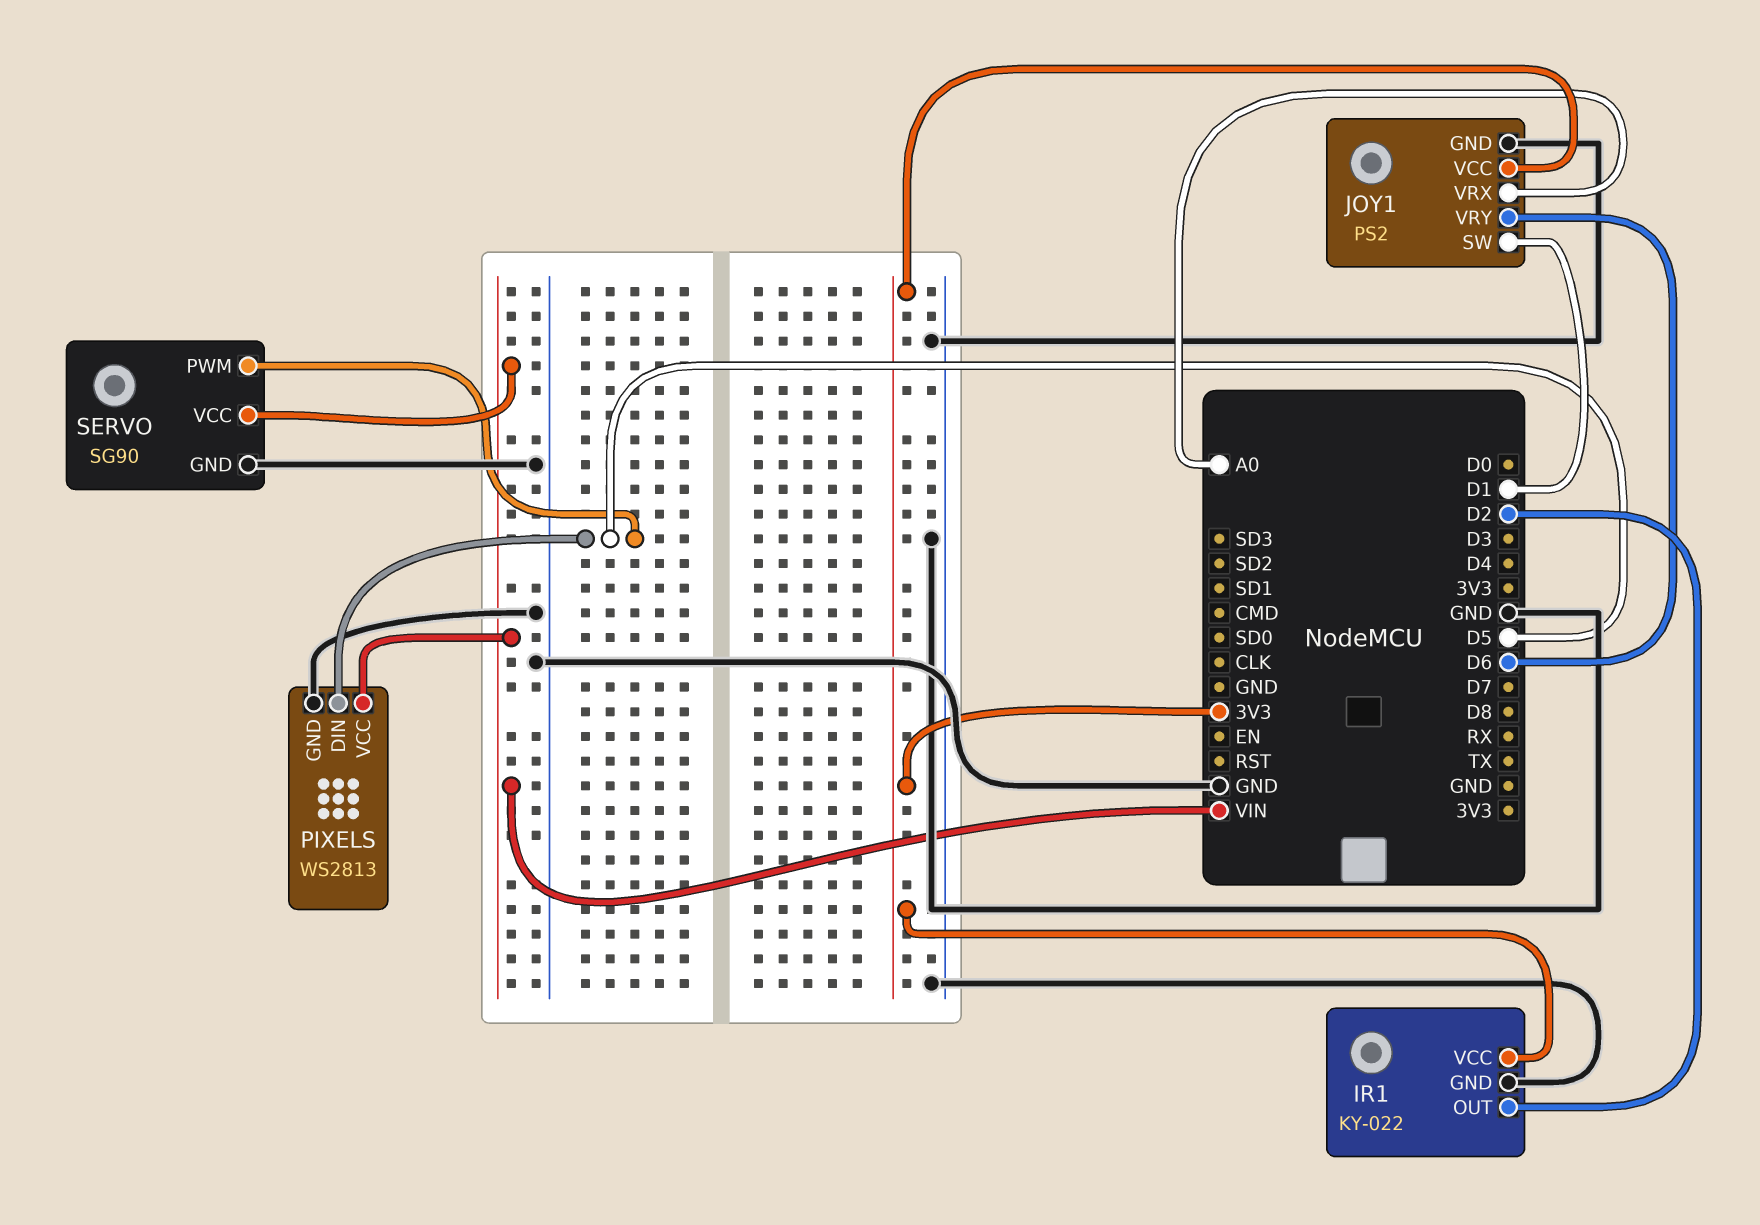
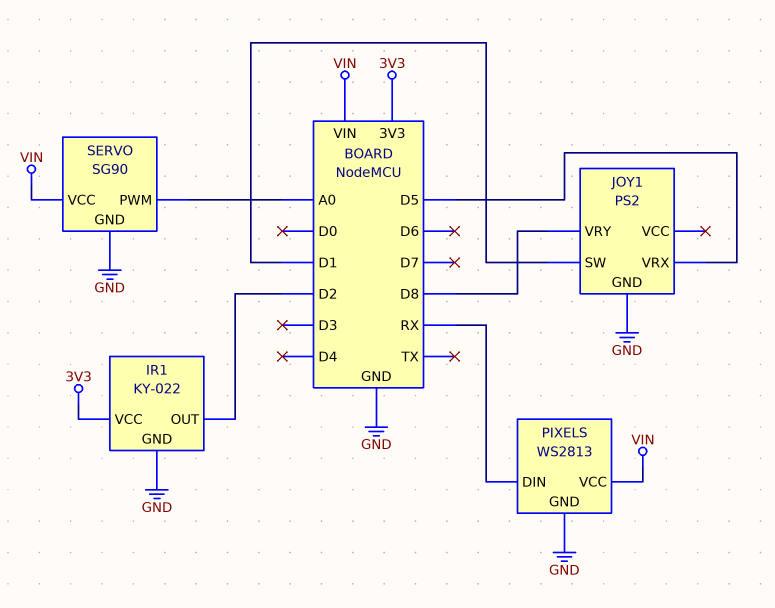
JOY1 pin VCC: 3V3 -> none
JOY1 pin VRX: A0 -> D5
JOY1 pin VRY: D6 -> D8
PIXELS pin DIN: D5 -> RX
SERVO pin PWM: D5 -> A0

